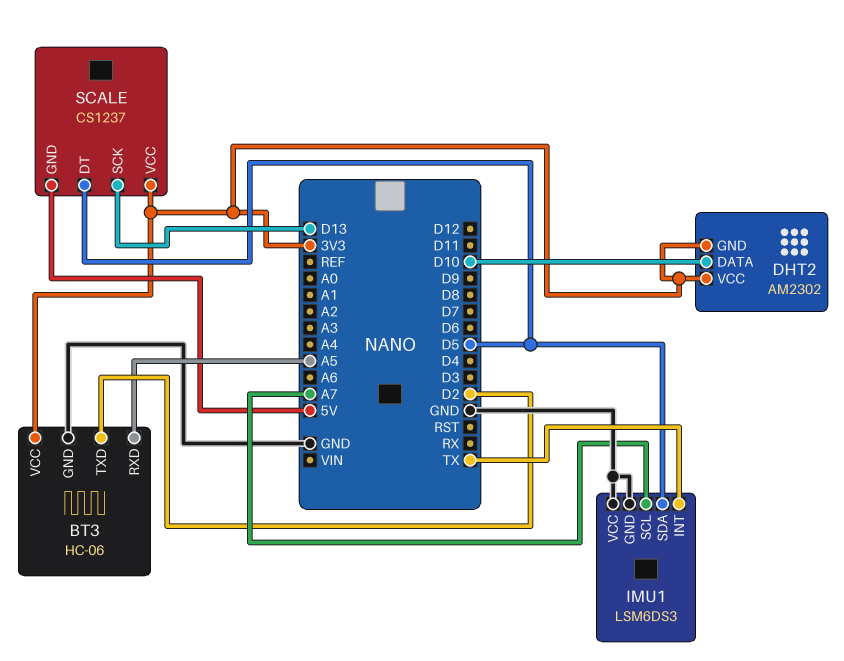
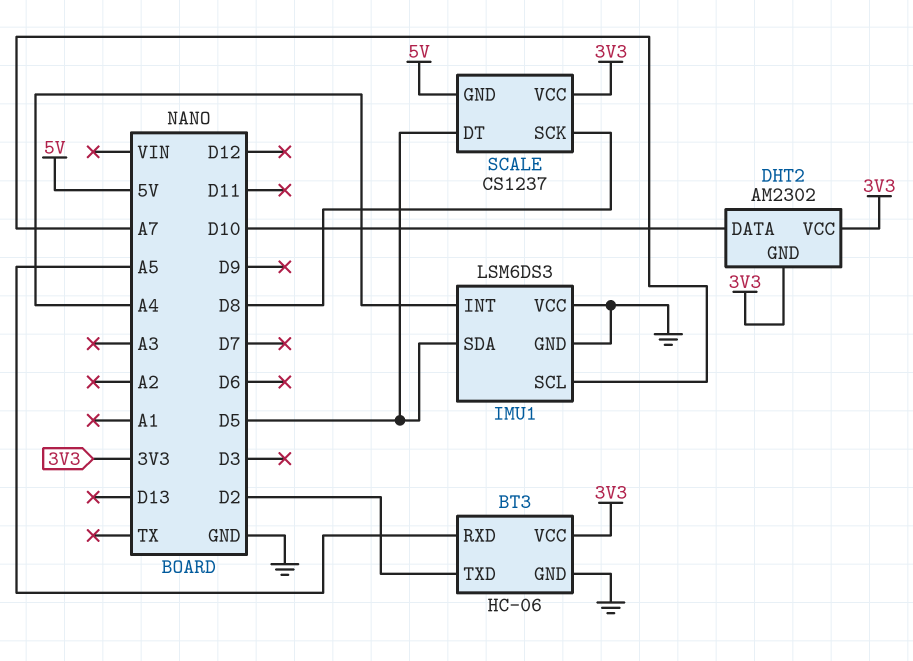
IMU1 pin INT: TX -> A4
SCALE pin SCK: D13 -> D8

